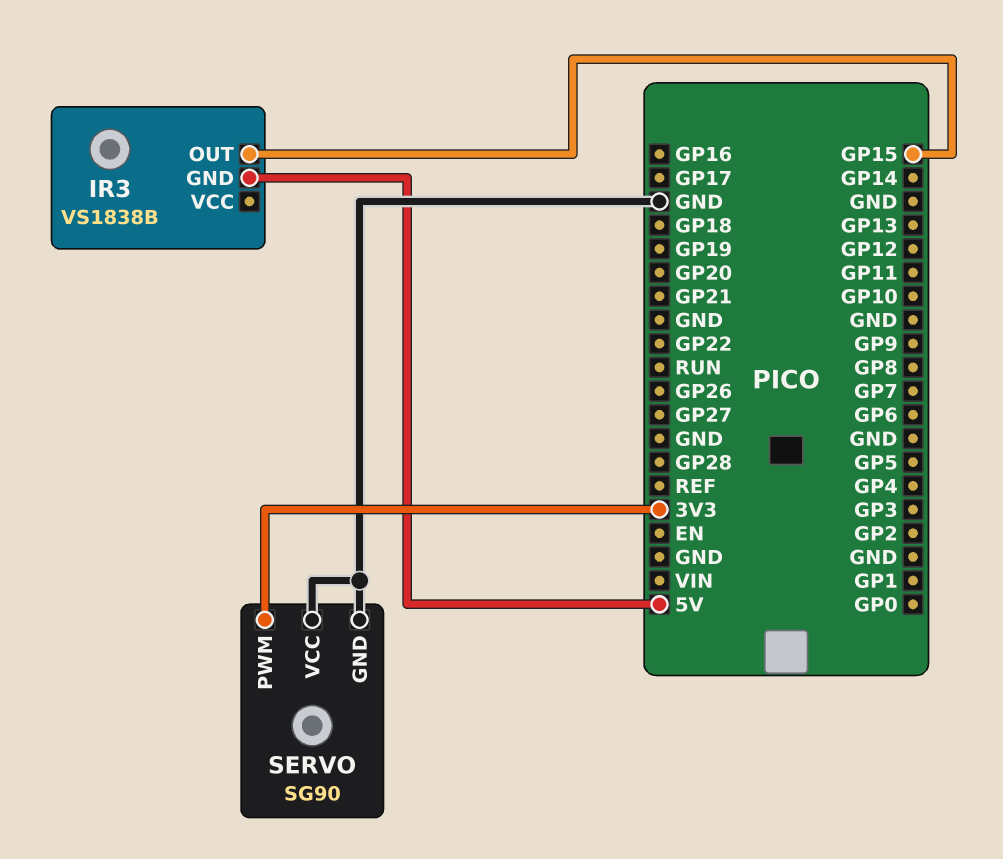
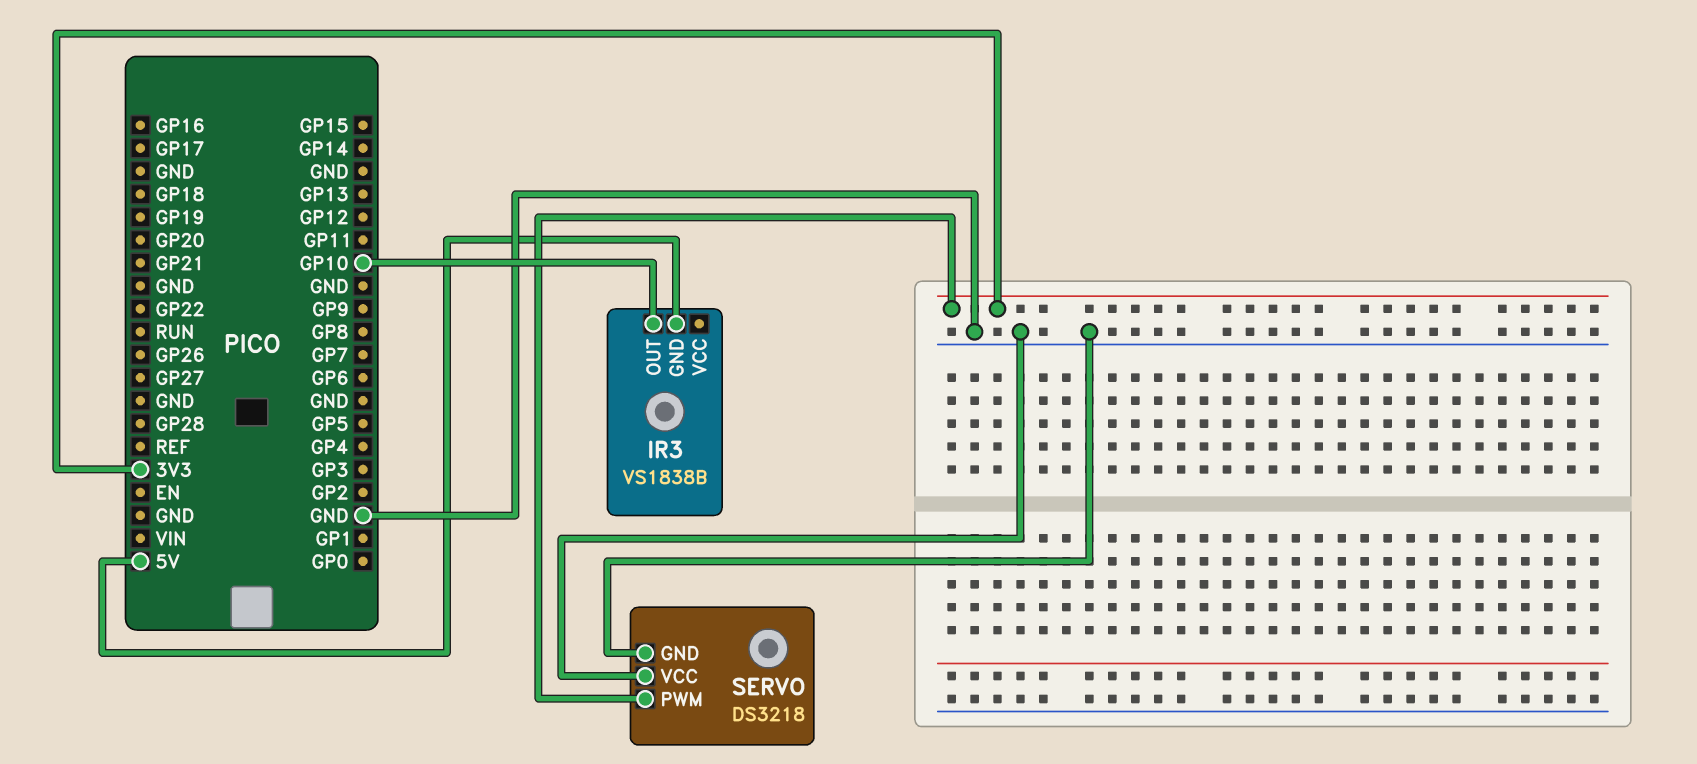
IR3 pin OUT: GP15 -> GP10
SERVO: SG90 -> DS3218

